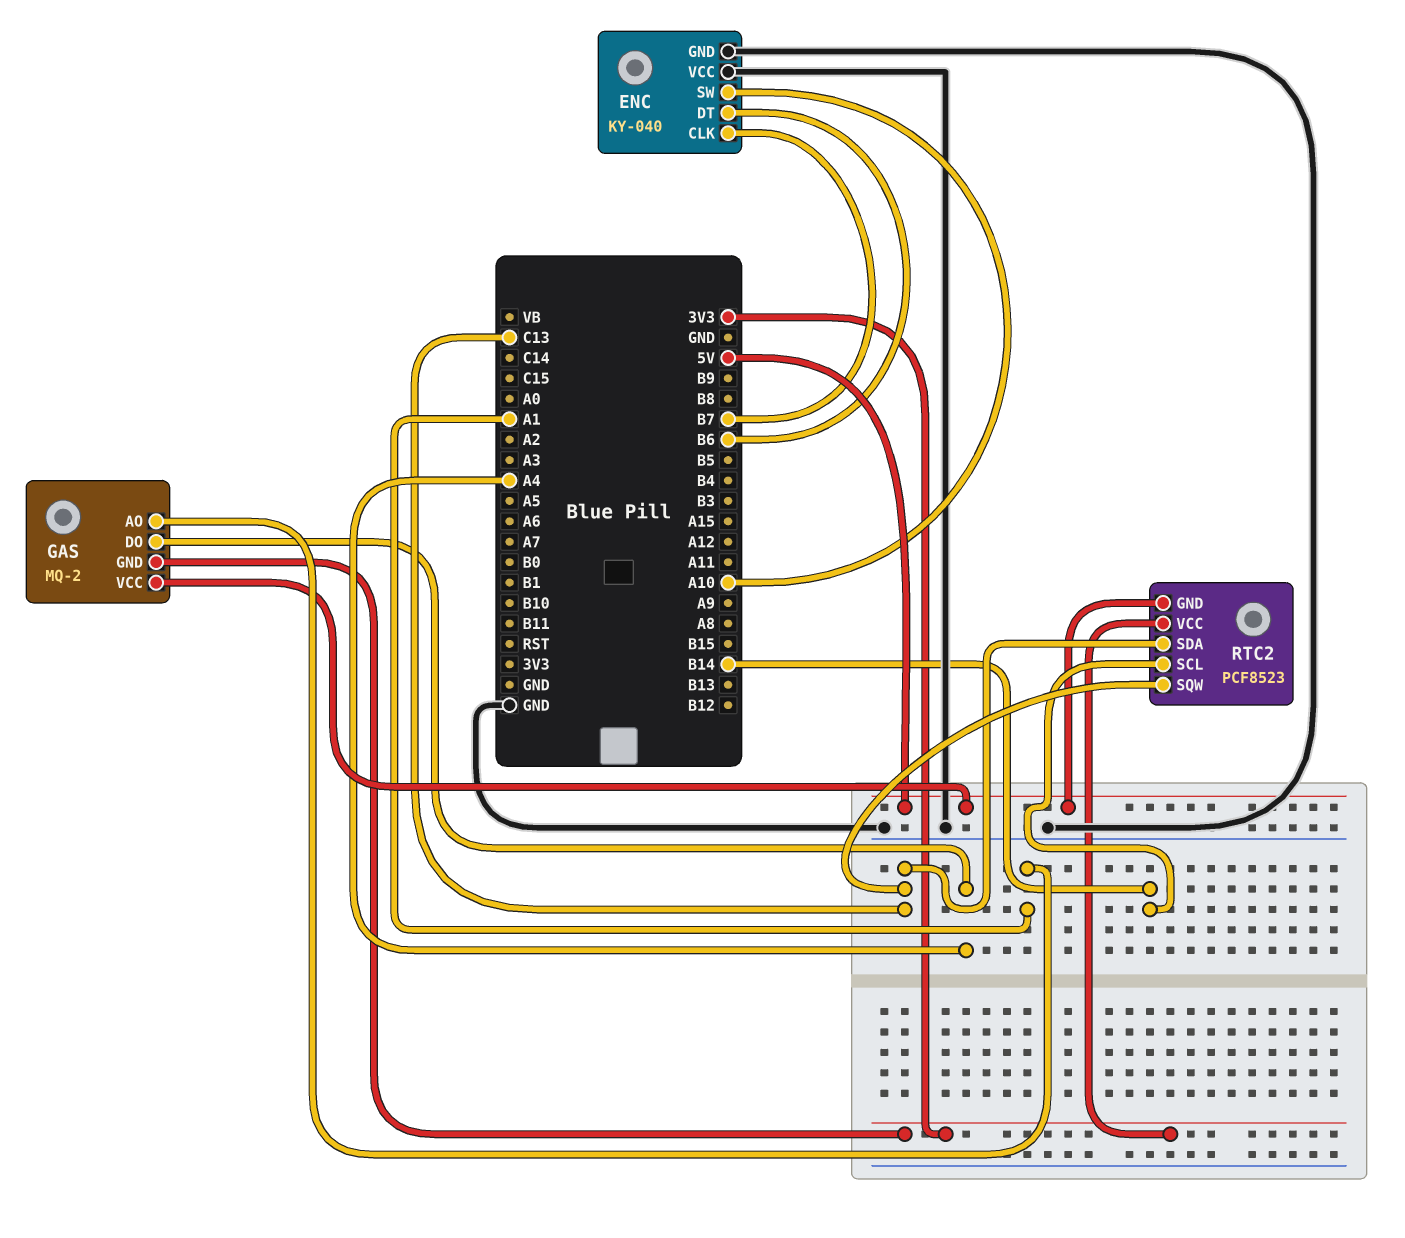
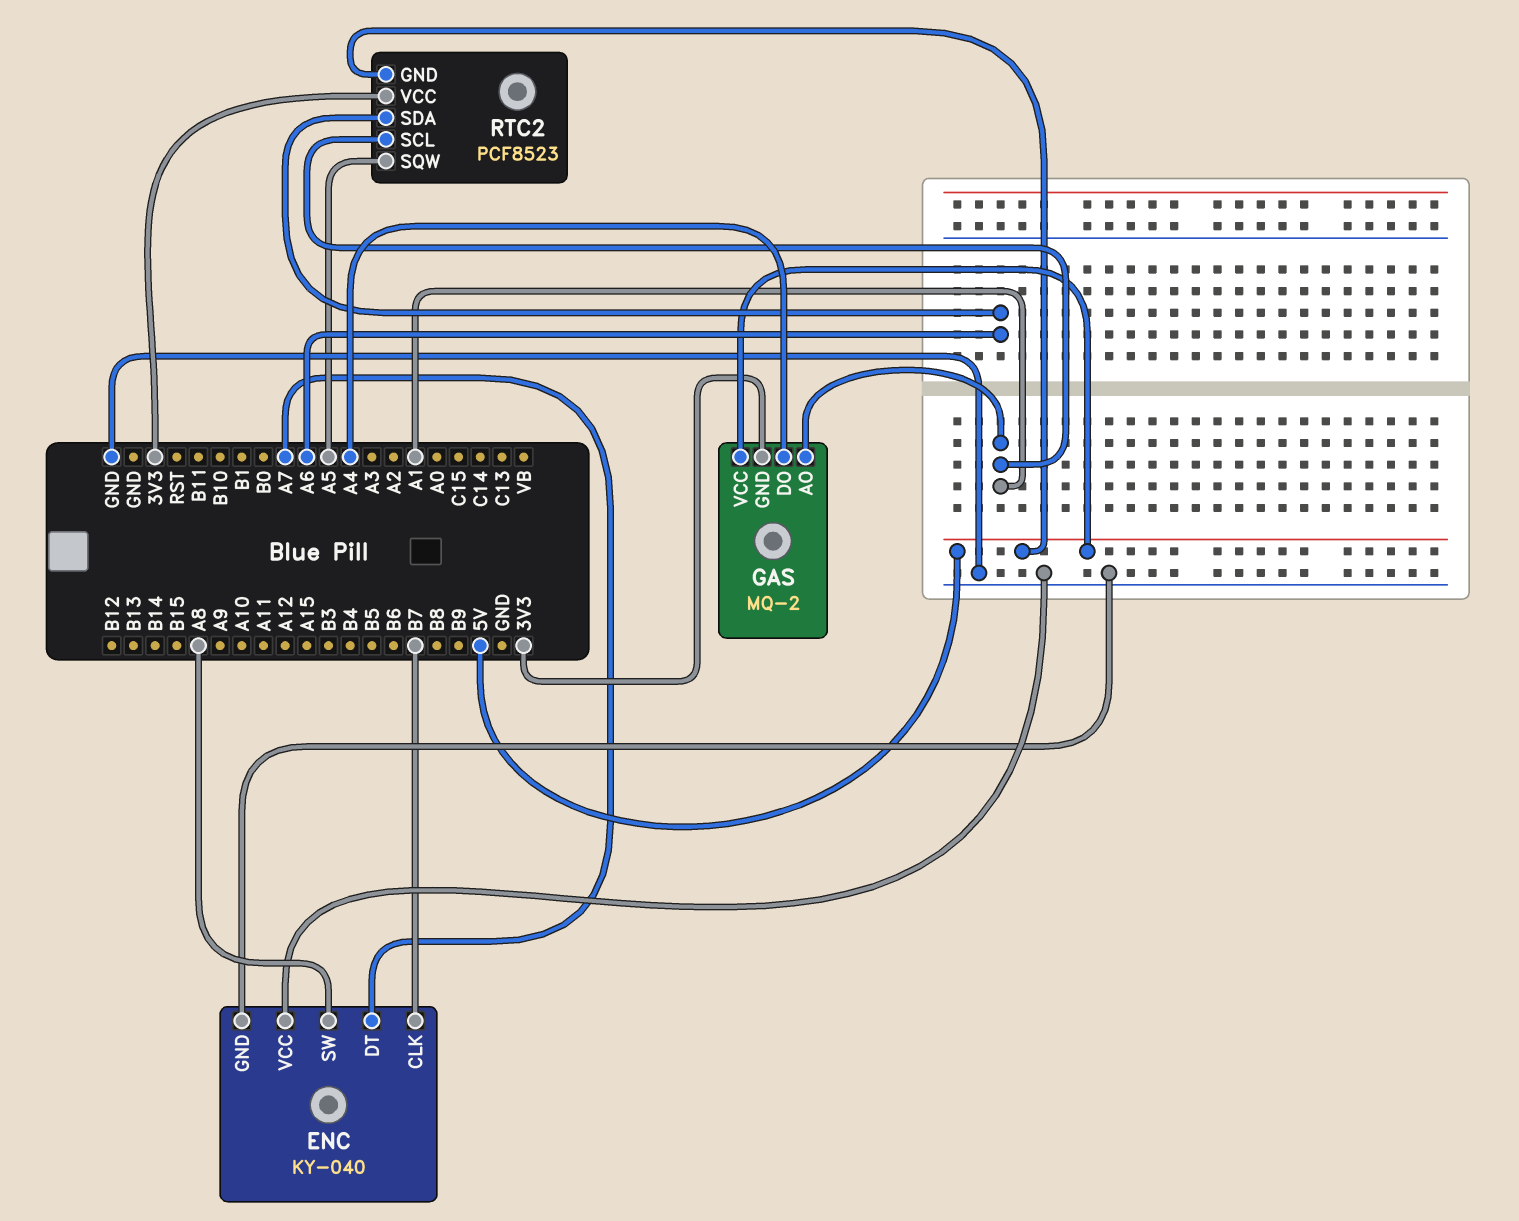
ENC pin DT: B6 -> A7
ENC pin SW: A10 -> A8
RTC2 pin SCL: B14 -> A1
RTC2 pin SDA: C13 -> A6
RTC2 pin SQW: C13 -> A5

